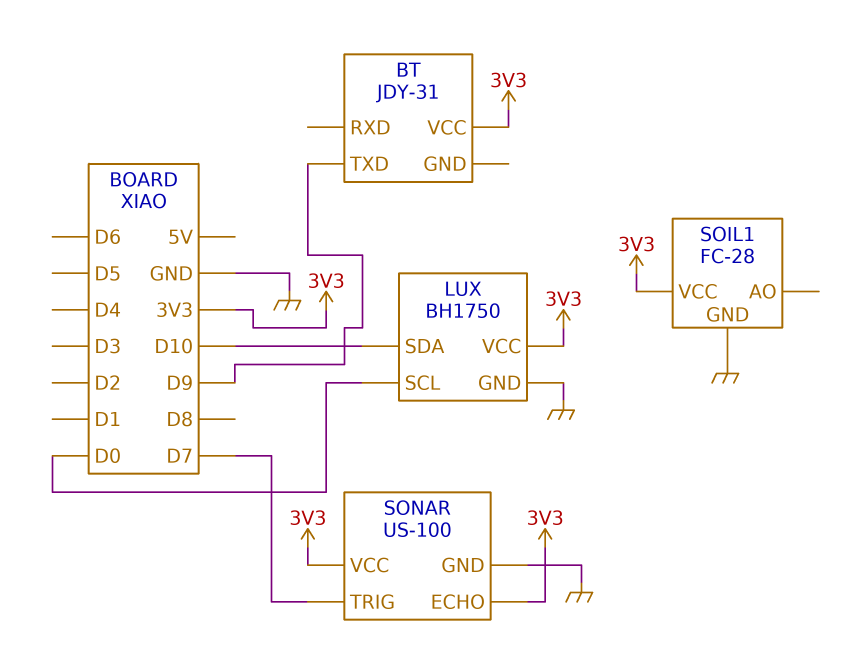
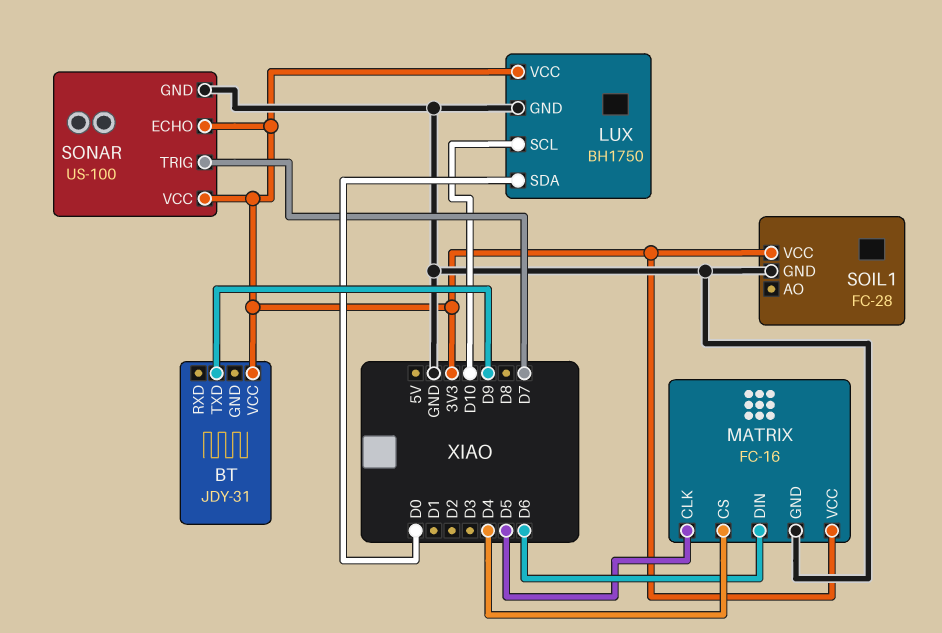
LUX pin SCL: D0 -> D10
LUX pin SDA: D10 -> D0
MATRIX: none -> FC-16
MATRIX pin CLK: none -> D5
MATRIX pin CS: none -> D4
MATRIX pin DIN: none -> D6
MATRIX pin GND: none -> GND
MATRIX pin VCC: none -> 3V3

